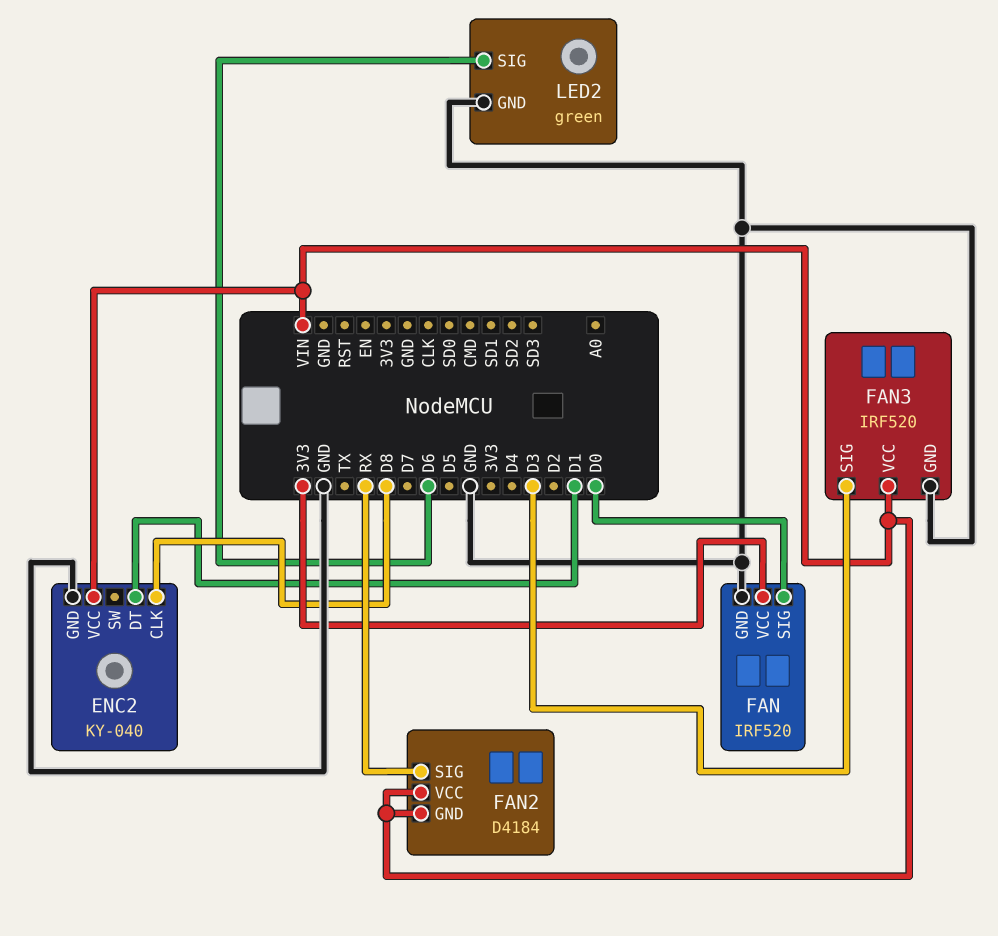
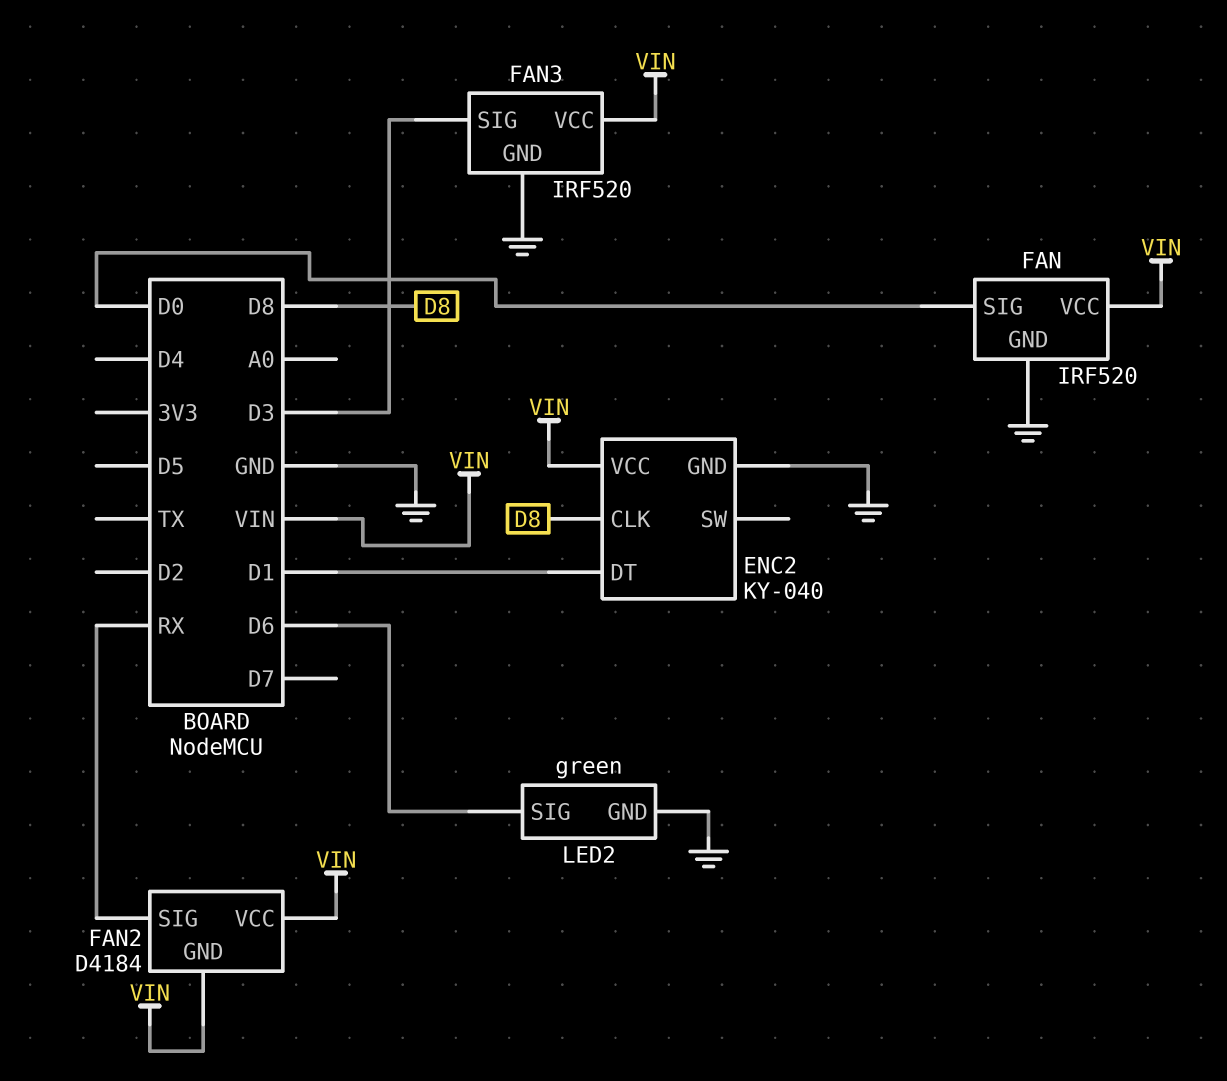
FAN pin VCC: 3V3 -> VIN

